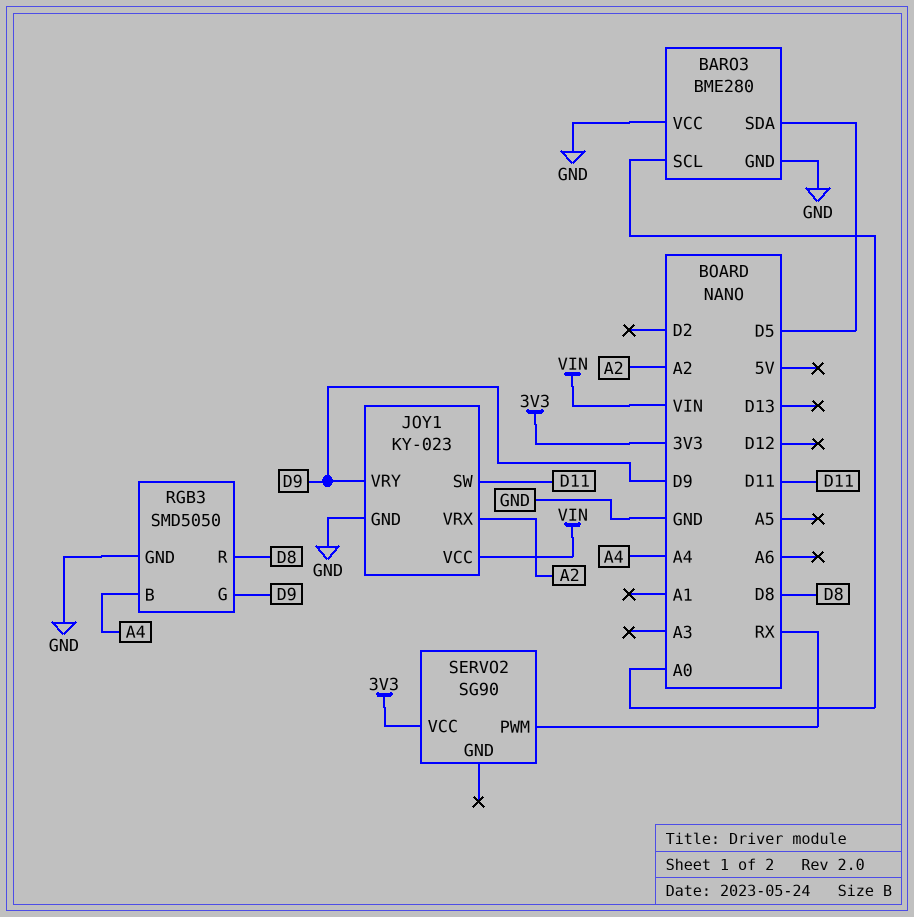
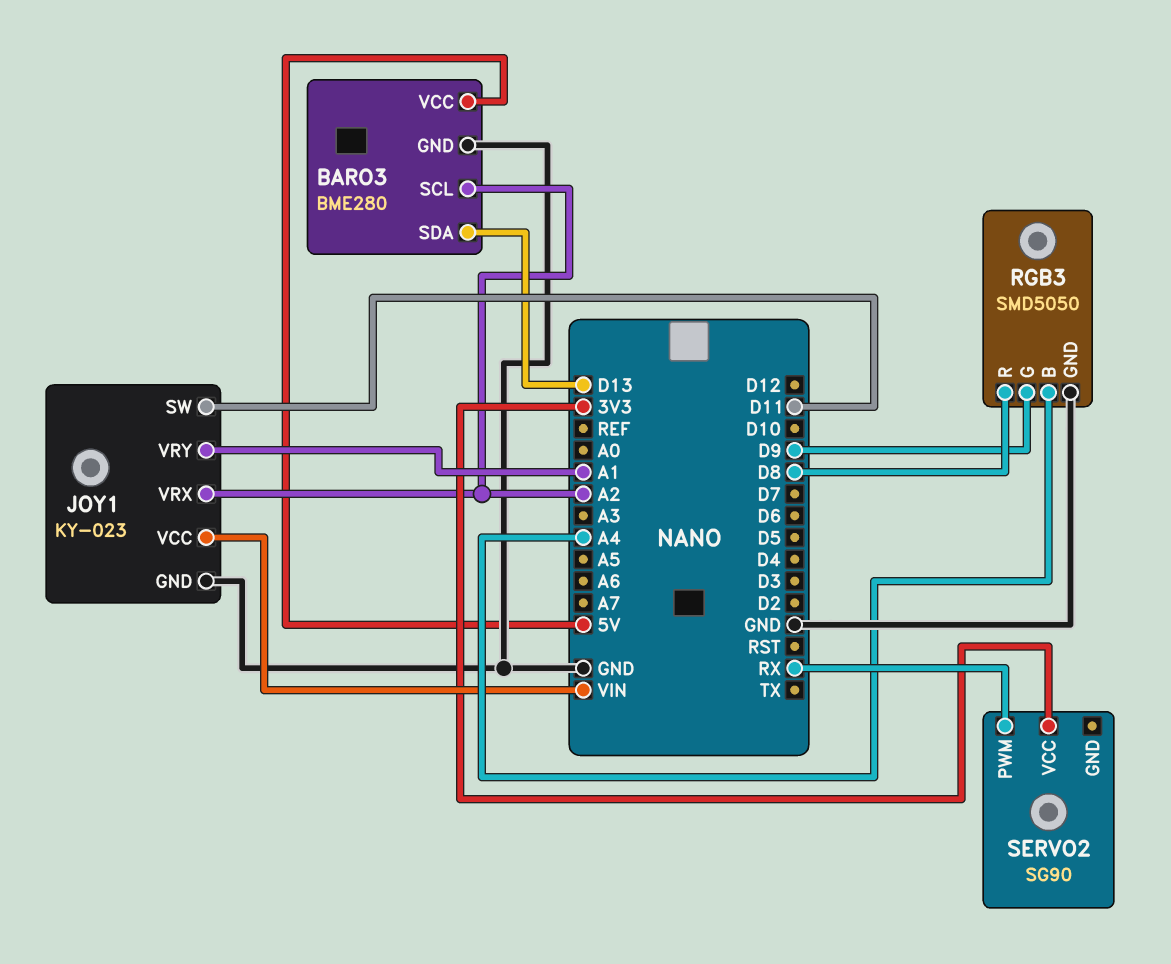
BARO3 pin SCL: A0 -> A2
BARO3 pin SDA: D5 -> D13
BARO3 pin VCC: GND -> 5V
JOY1 pin VRY: D9 -> A1

